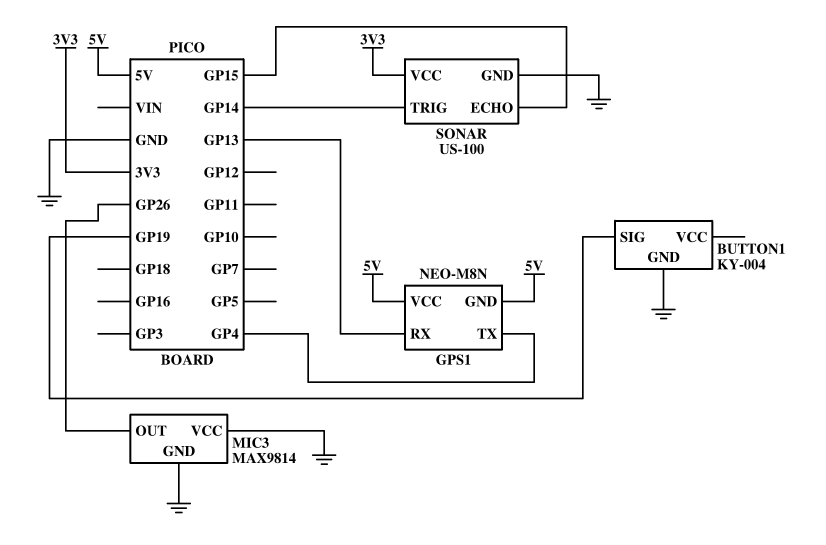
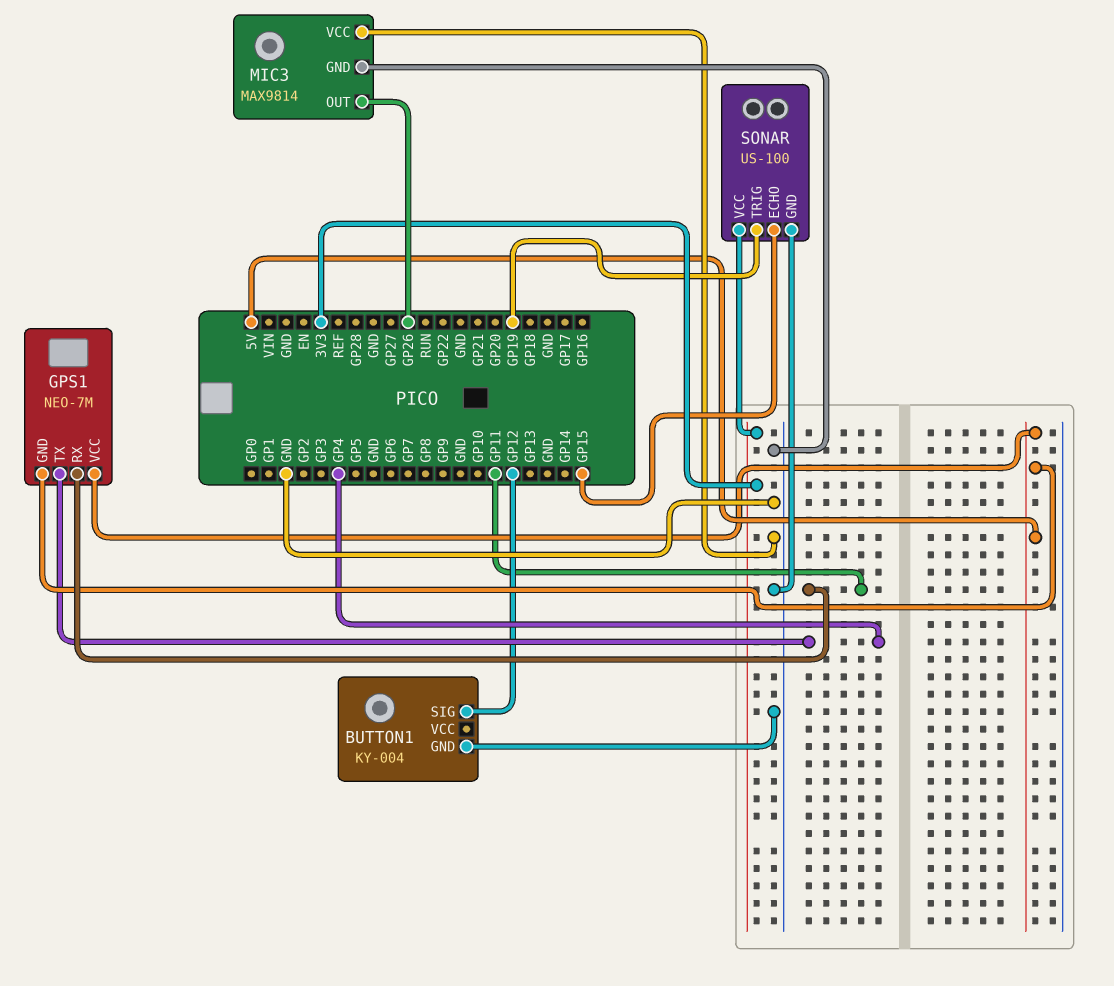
BUTTON1 pin SIG: GP19 -> GP12
GPS1: NEO-M8N -> NEO-7M
GPS1 pin RX: GP13 -> GP11
SONAR pin TRIG: GP14 -> GP19

